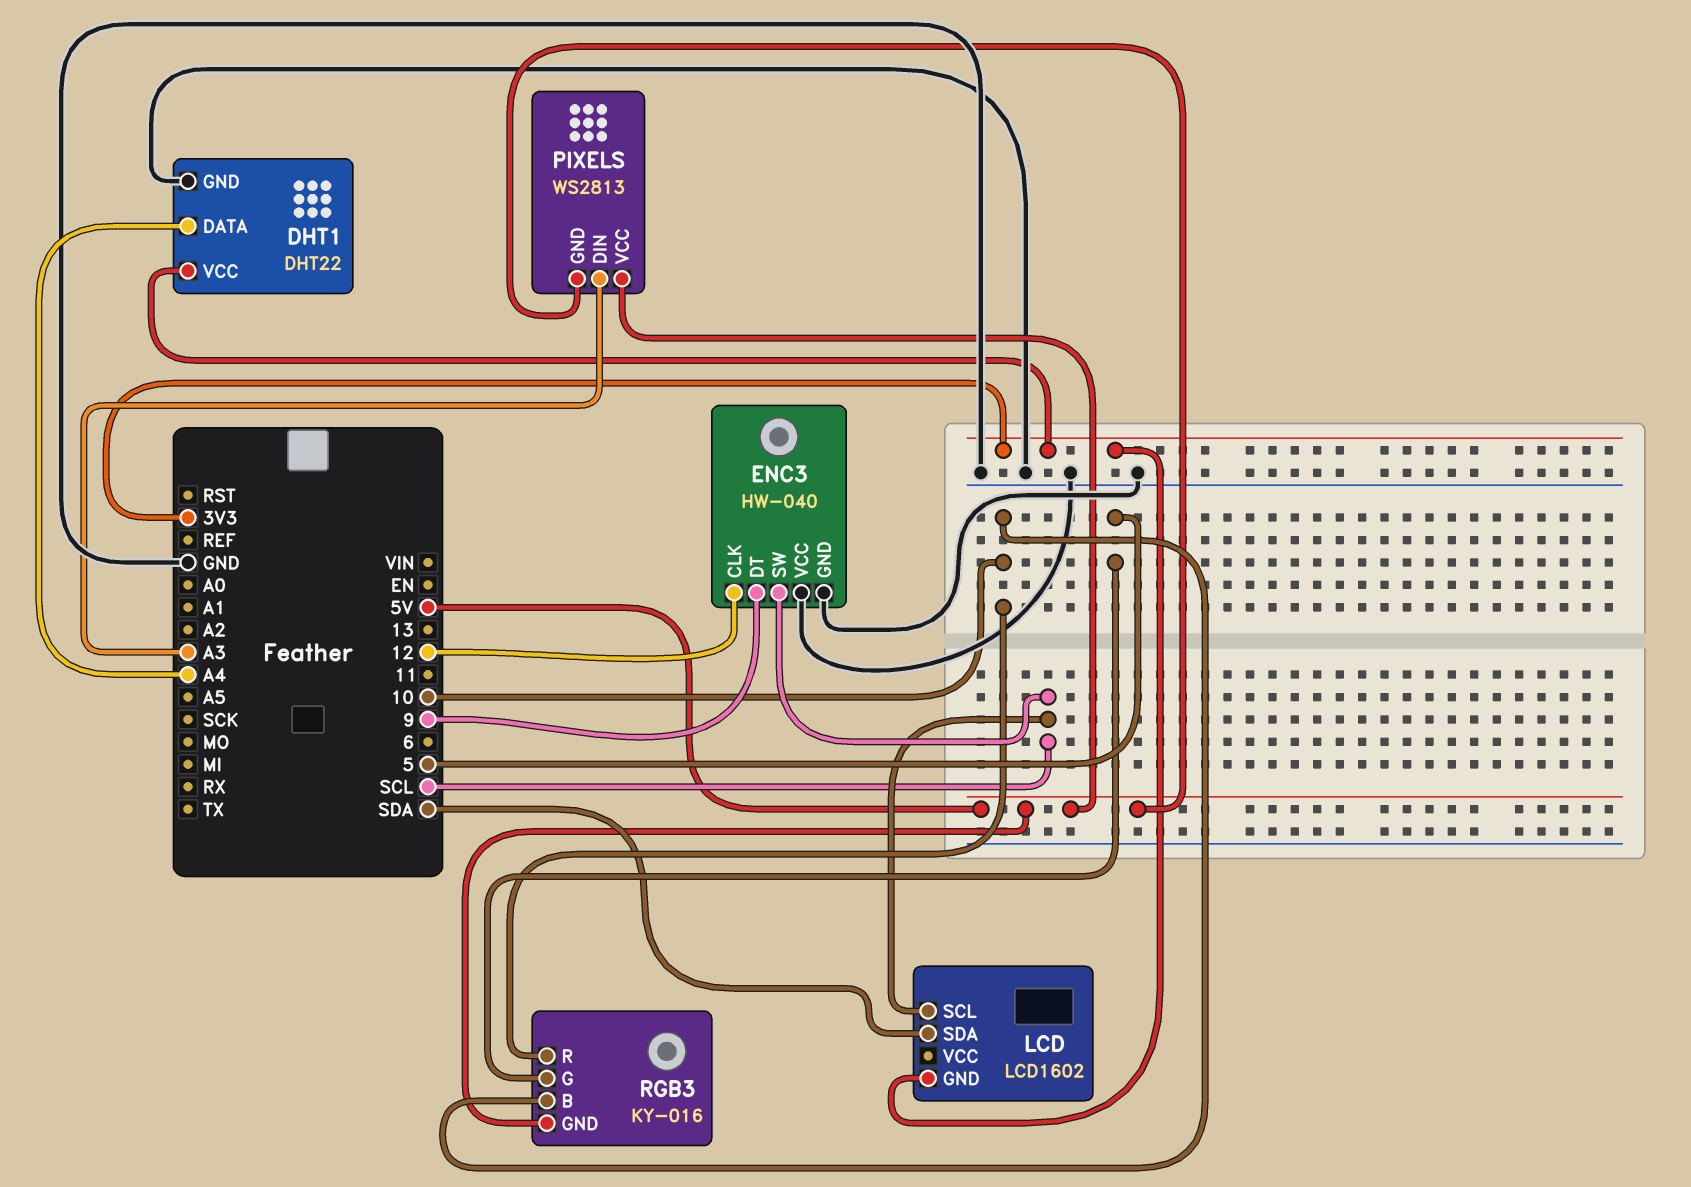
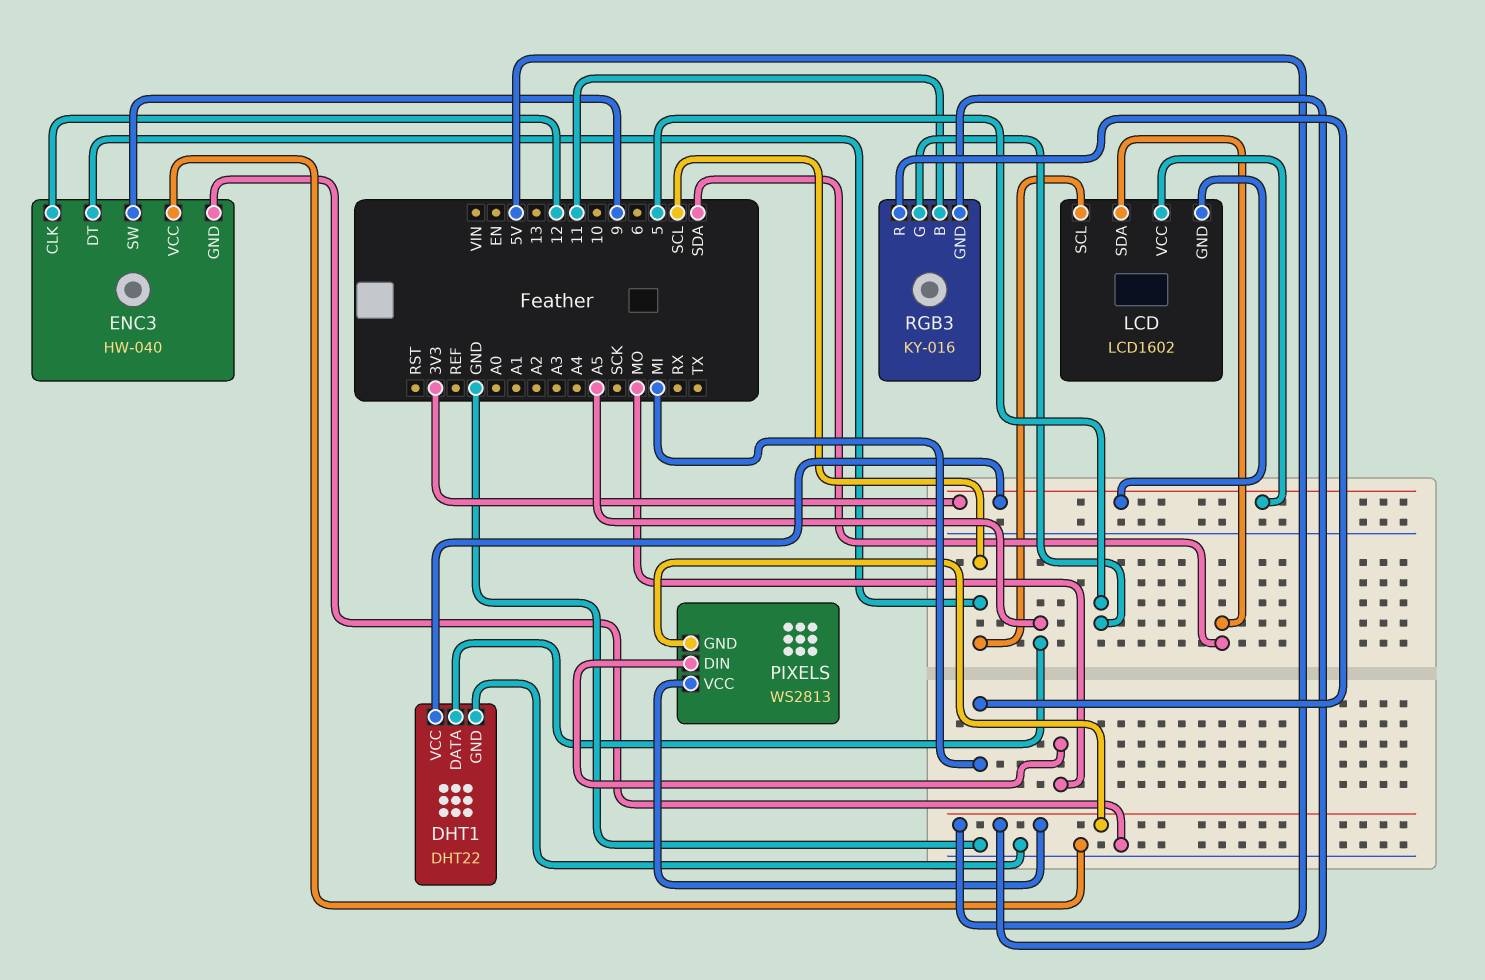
DHT1 pin DATA: A4 -> A5
ENC3 pin DT: 9 -> SCL
ENC3 pin SW: SCL -> 9
LCD pin VCC: none -> 3V3
PIXELS pin DIN: A3 -> MO
RGB3 pin B: 10 -> 11
RGB3 pin R: 10 -> MI

